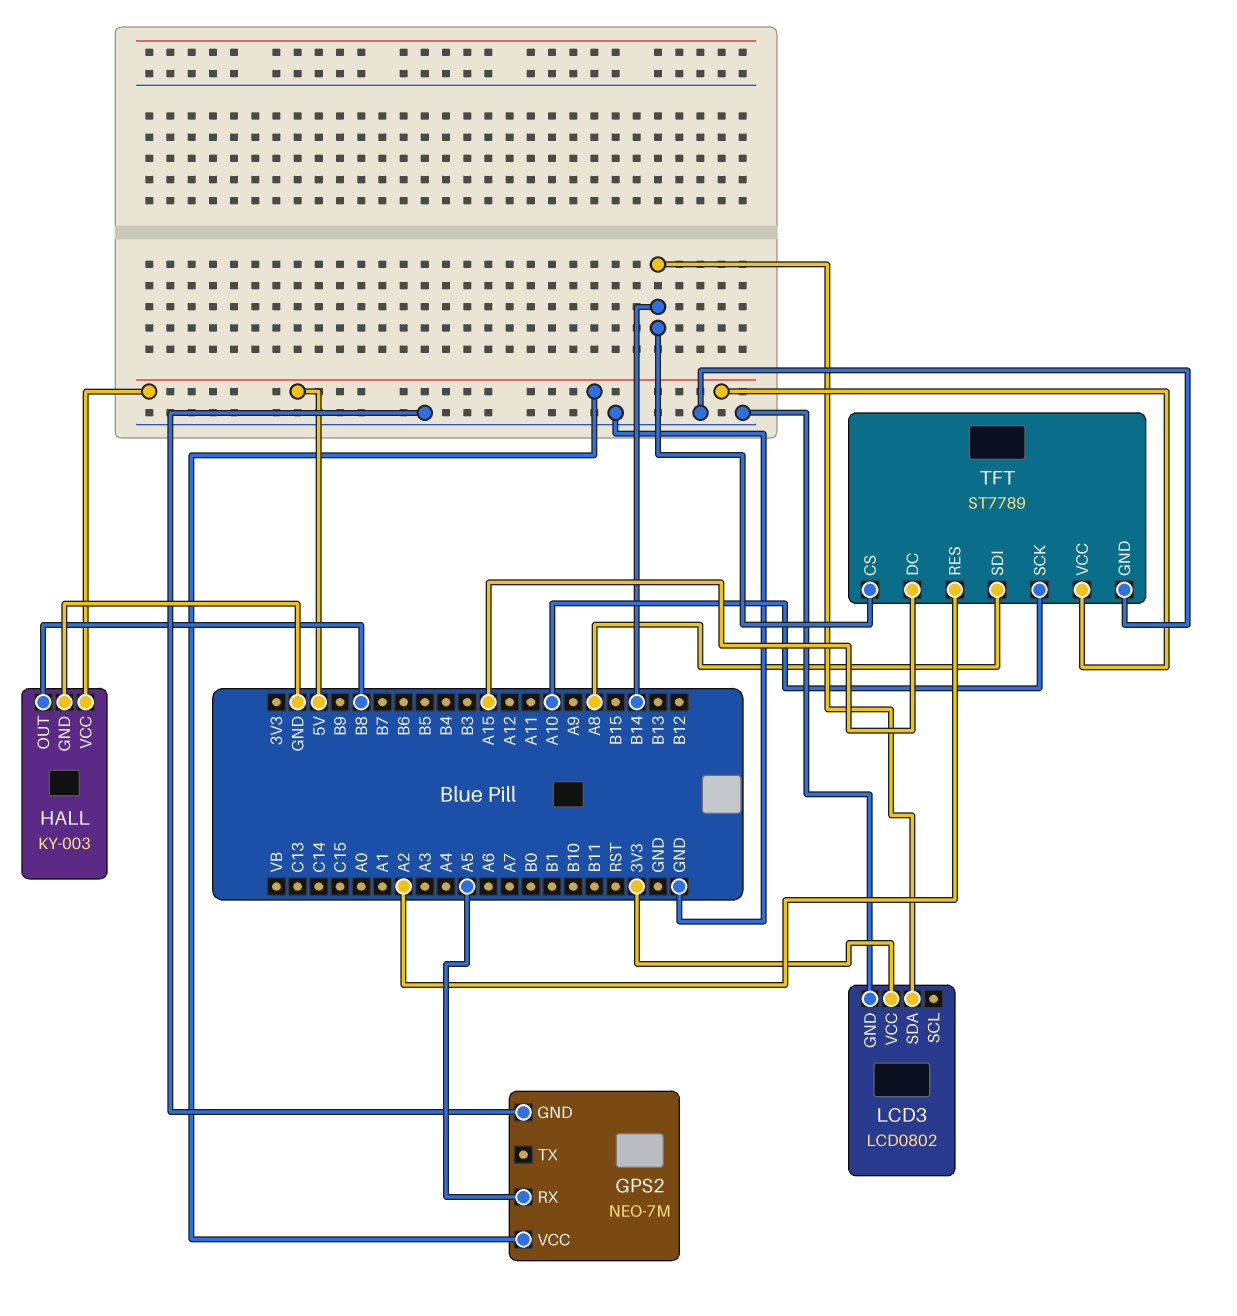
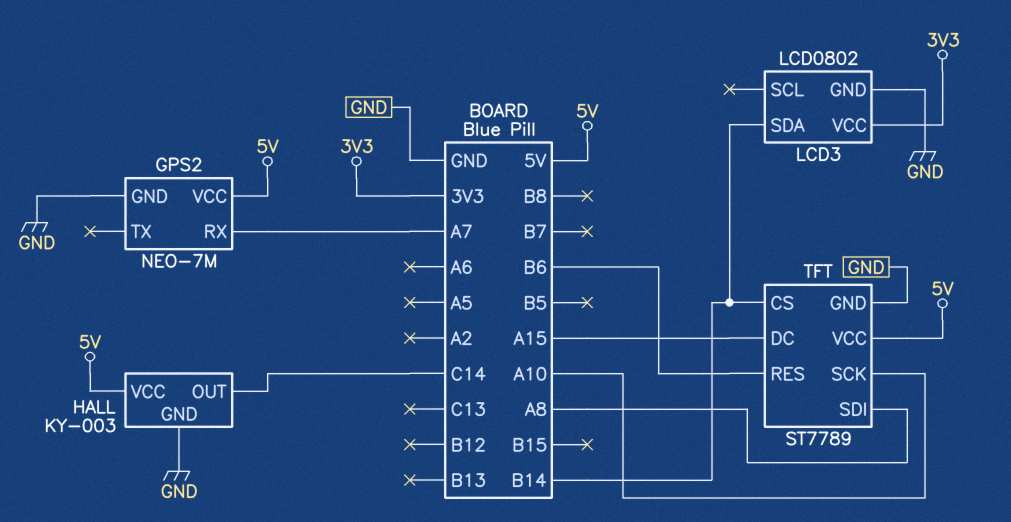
GPS2 pin RX: A5 -> A7
HALL pin OUT: B8 -> C14
TFT pin RES: A2 -> B6

